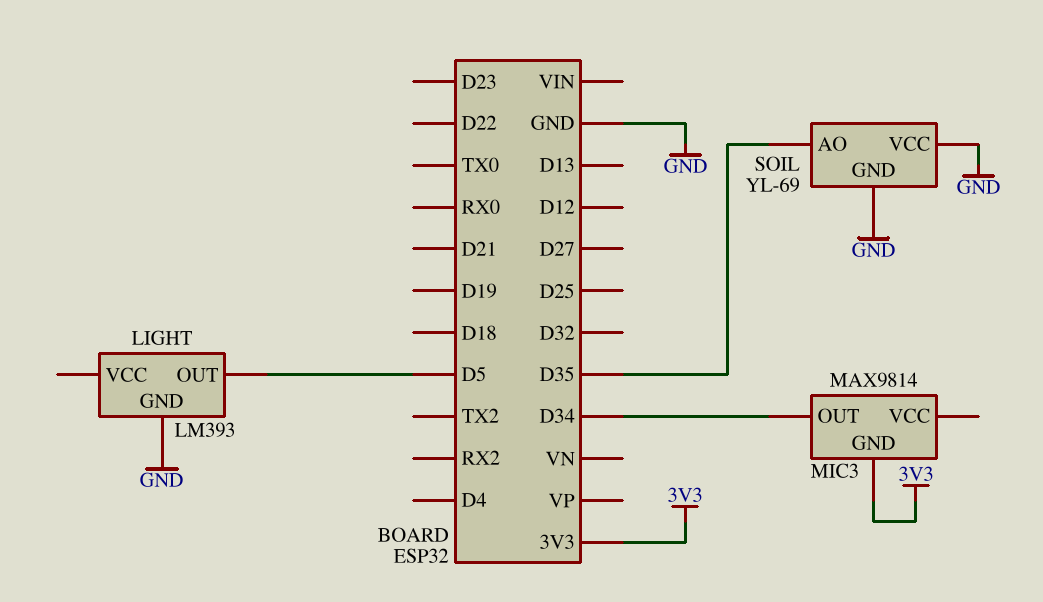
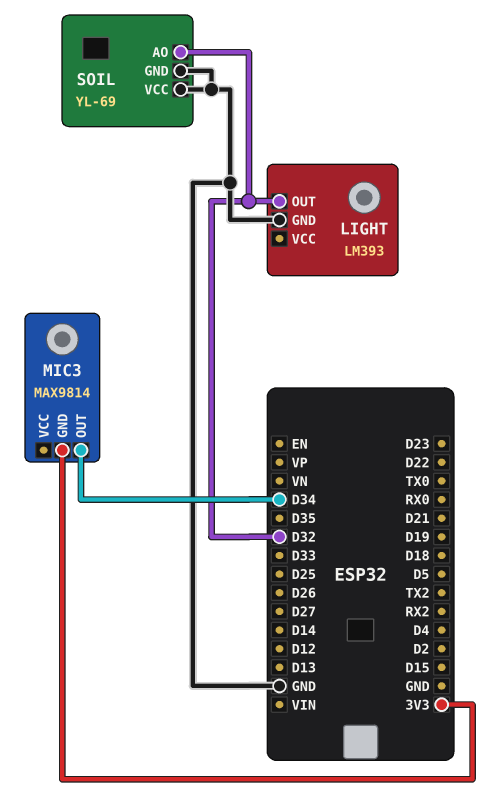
LIGHT pin OUT: D5 -> D32
SOIL pin AO: D35 -> D32

